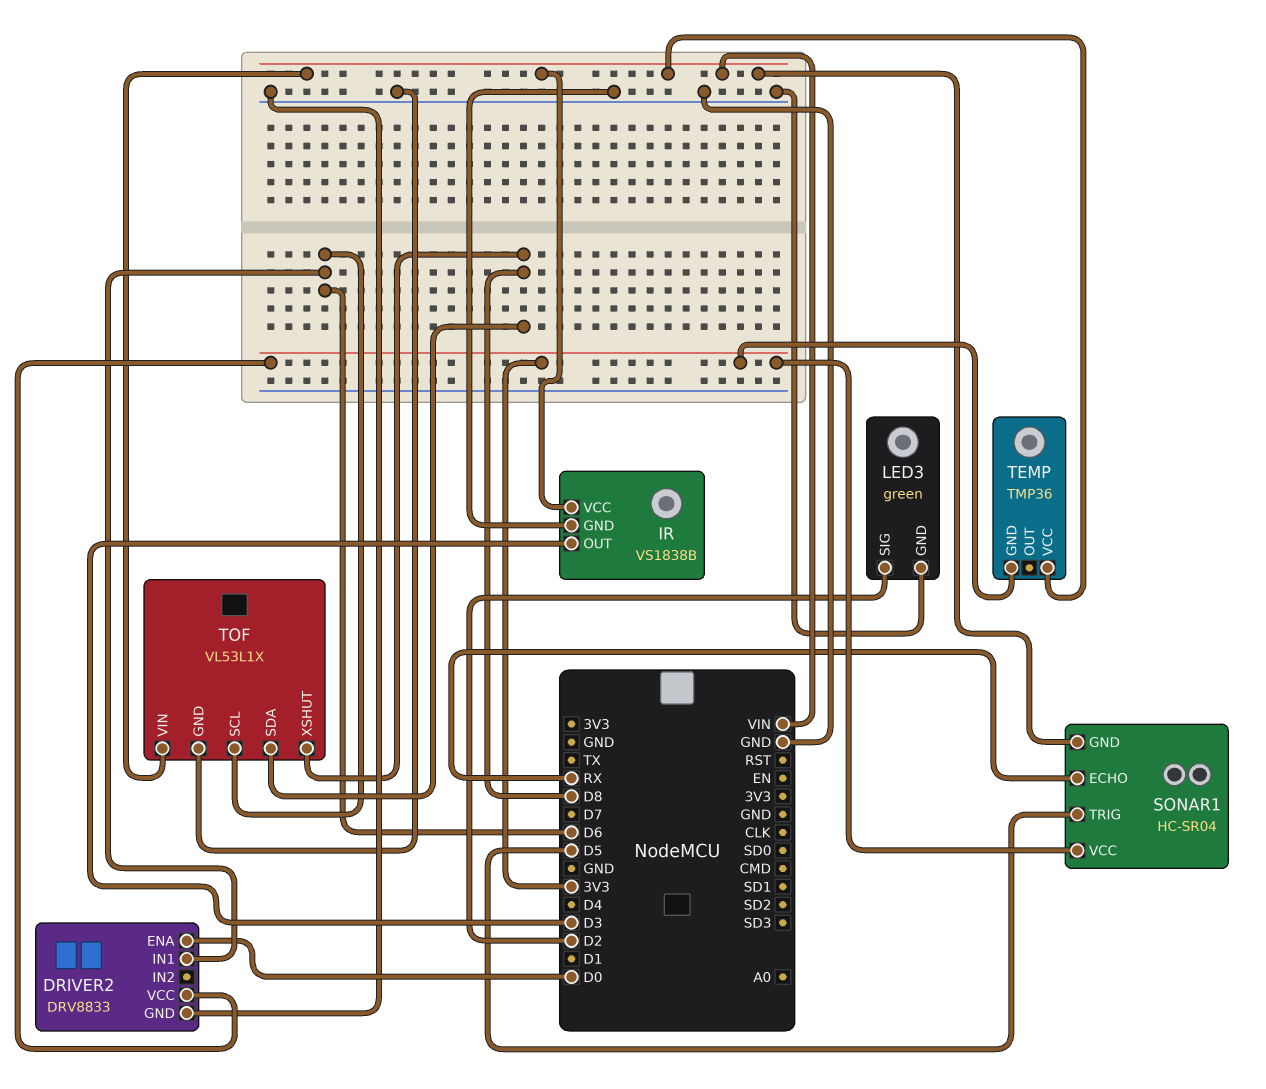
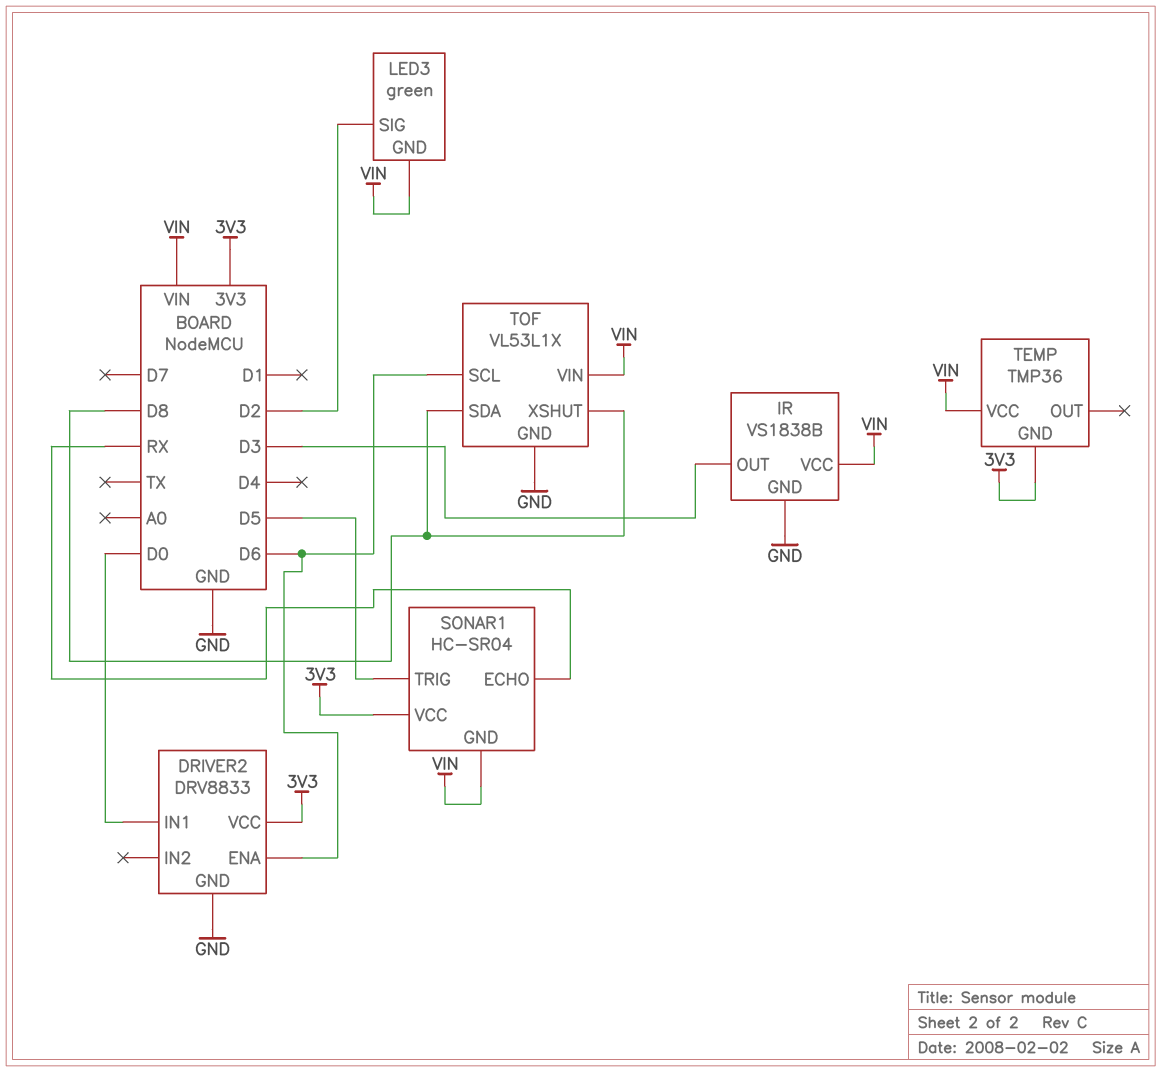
DRIVER2 pin ENA: D0 -> D6
DRIVER2 pin IN1: D6 -> D0
LED3 pin GND: GND -> VIN

